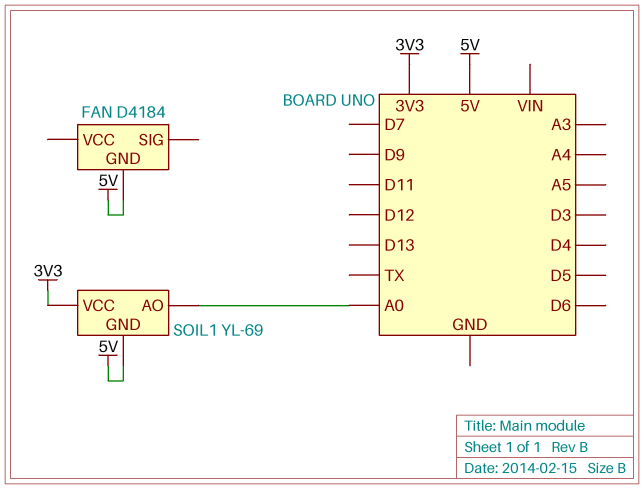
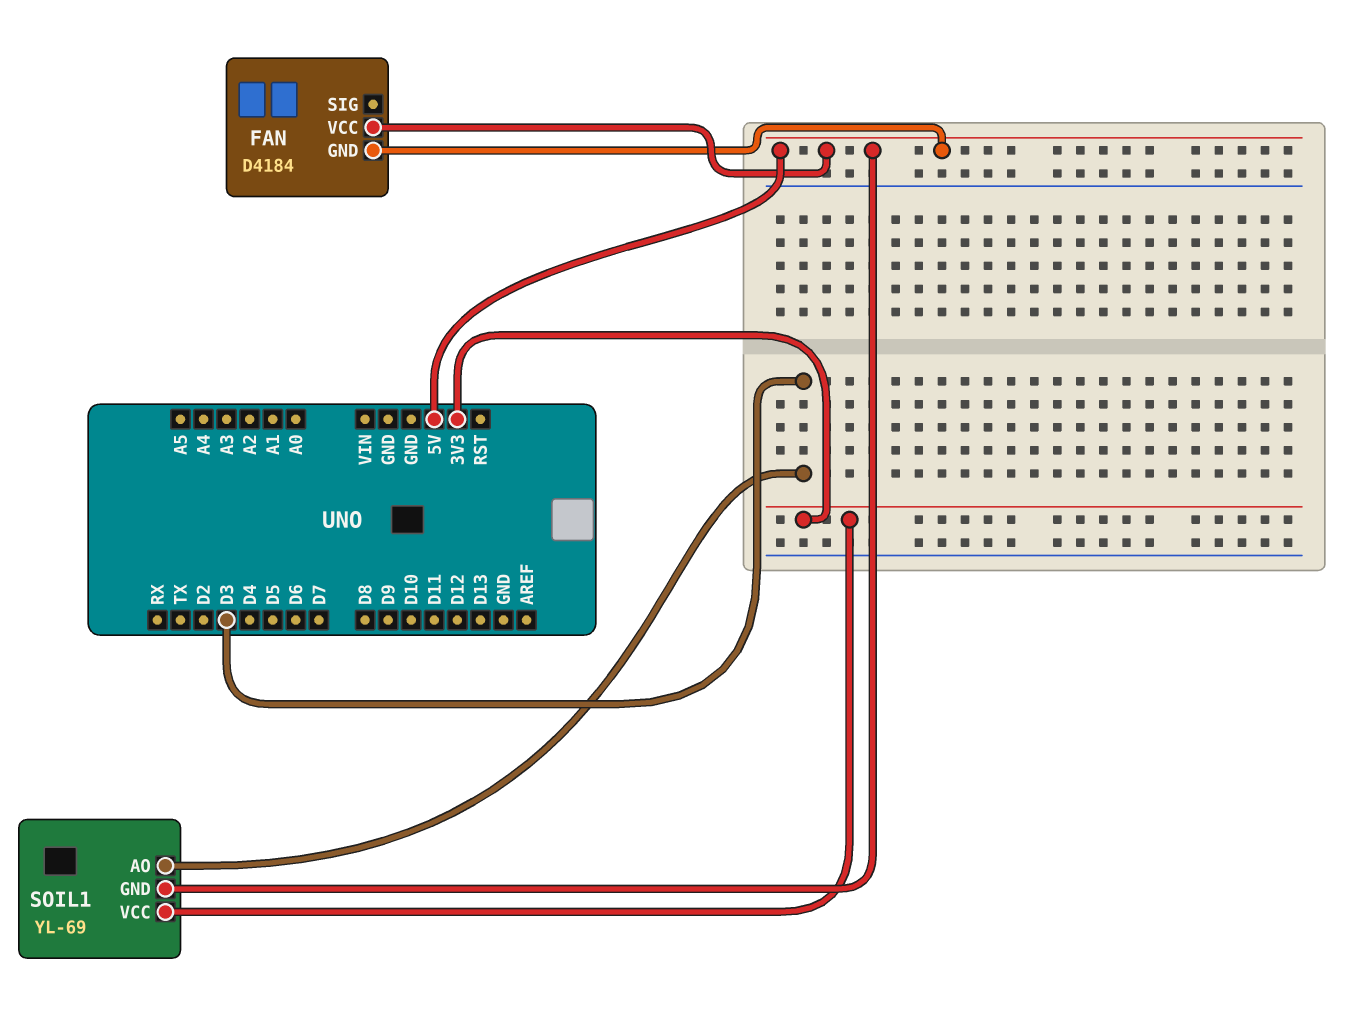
FAN pin VCC: none -> 5V
SOIL1 pin AO: A0 -> D3

